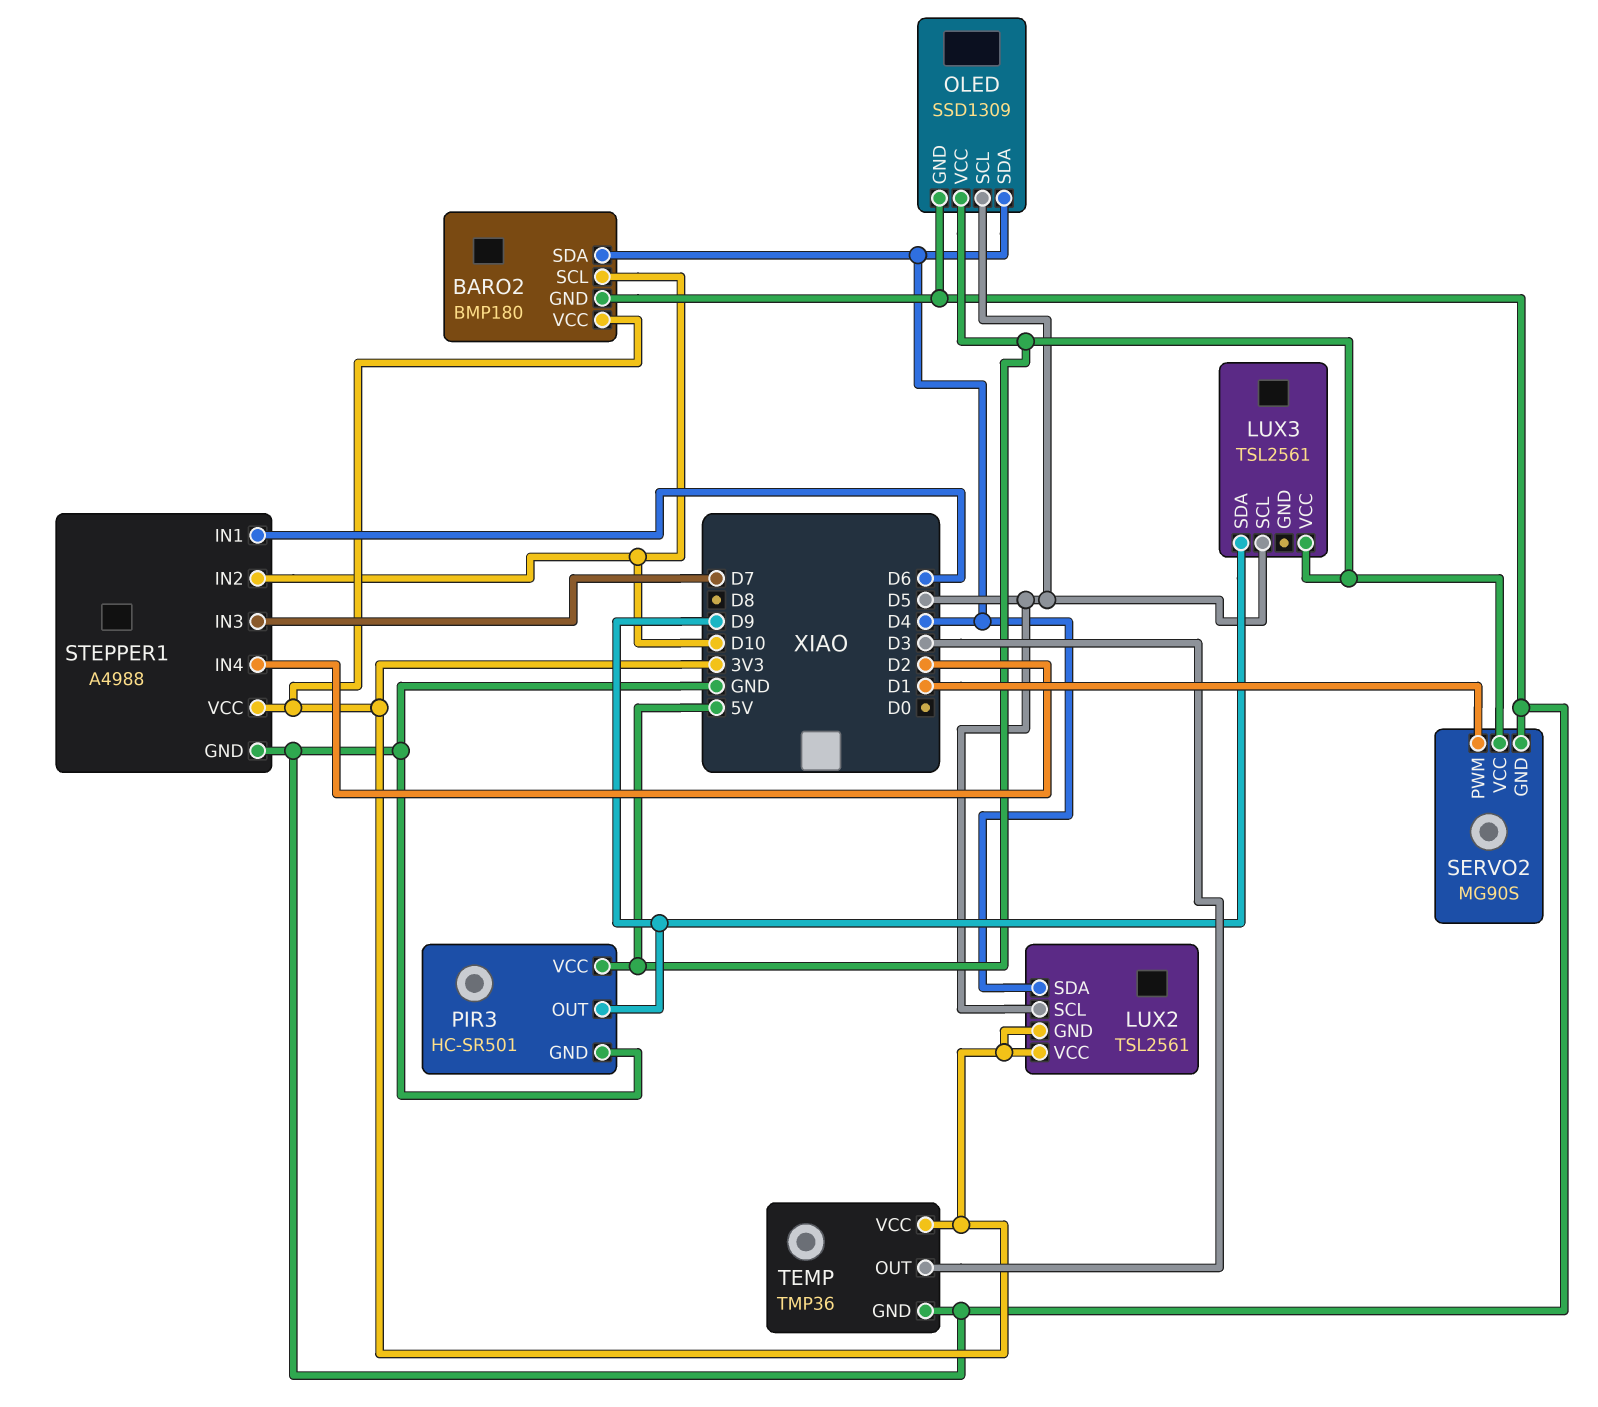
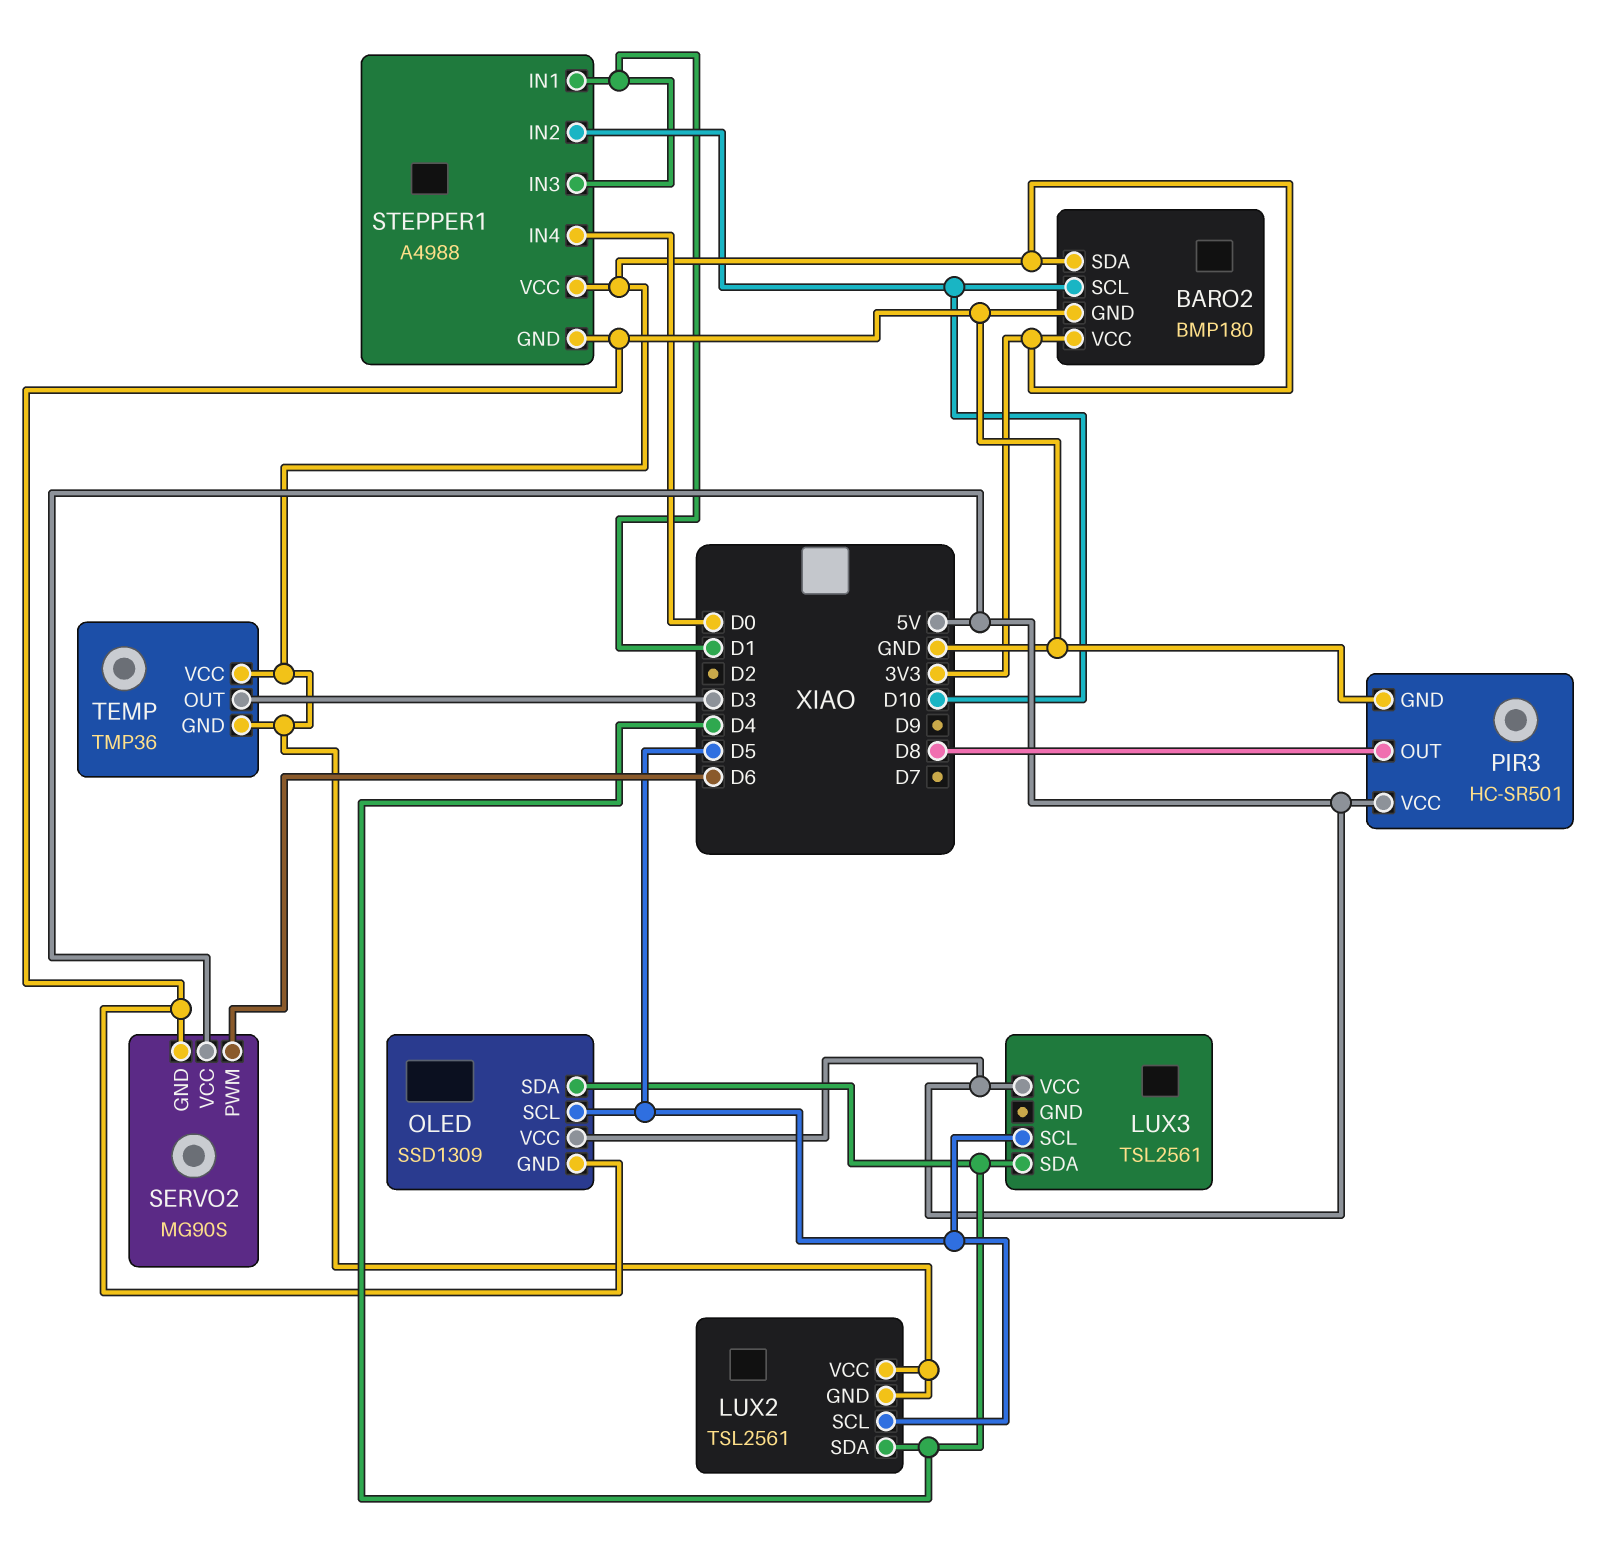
BARO2 pin SDA: D4 -> 3V3
LUX3 pin SDA: D9 -> D4
PIR3 pin OUT: D9 -> D8
SERVO2 pin PWM: D1 -> D6
STEPPER1 pin IN1: D6 -> D1
STEPPER1 pin IN3: D7 -> D1
STEPPER1 pin IN4: D2 -> D0
TEMP pin GND: GND -> 3V3

